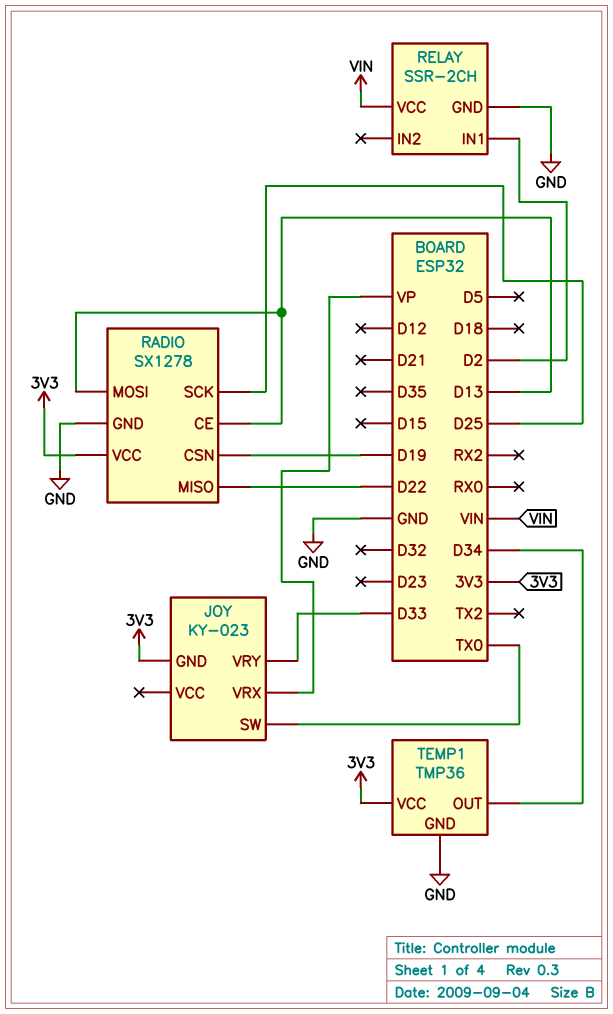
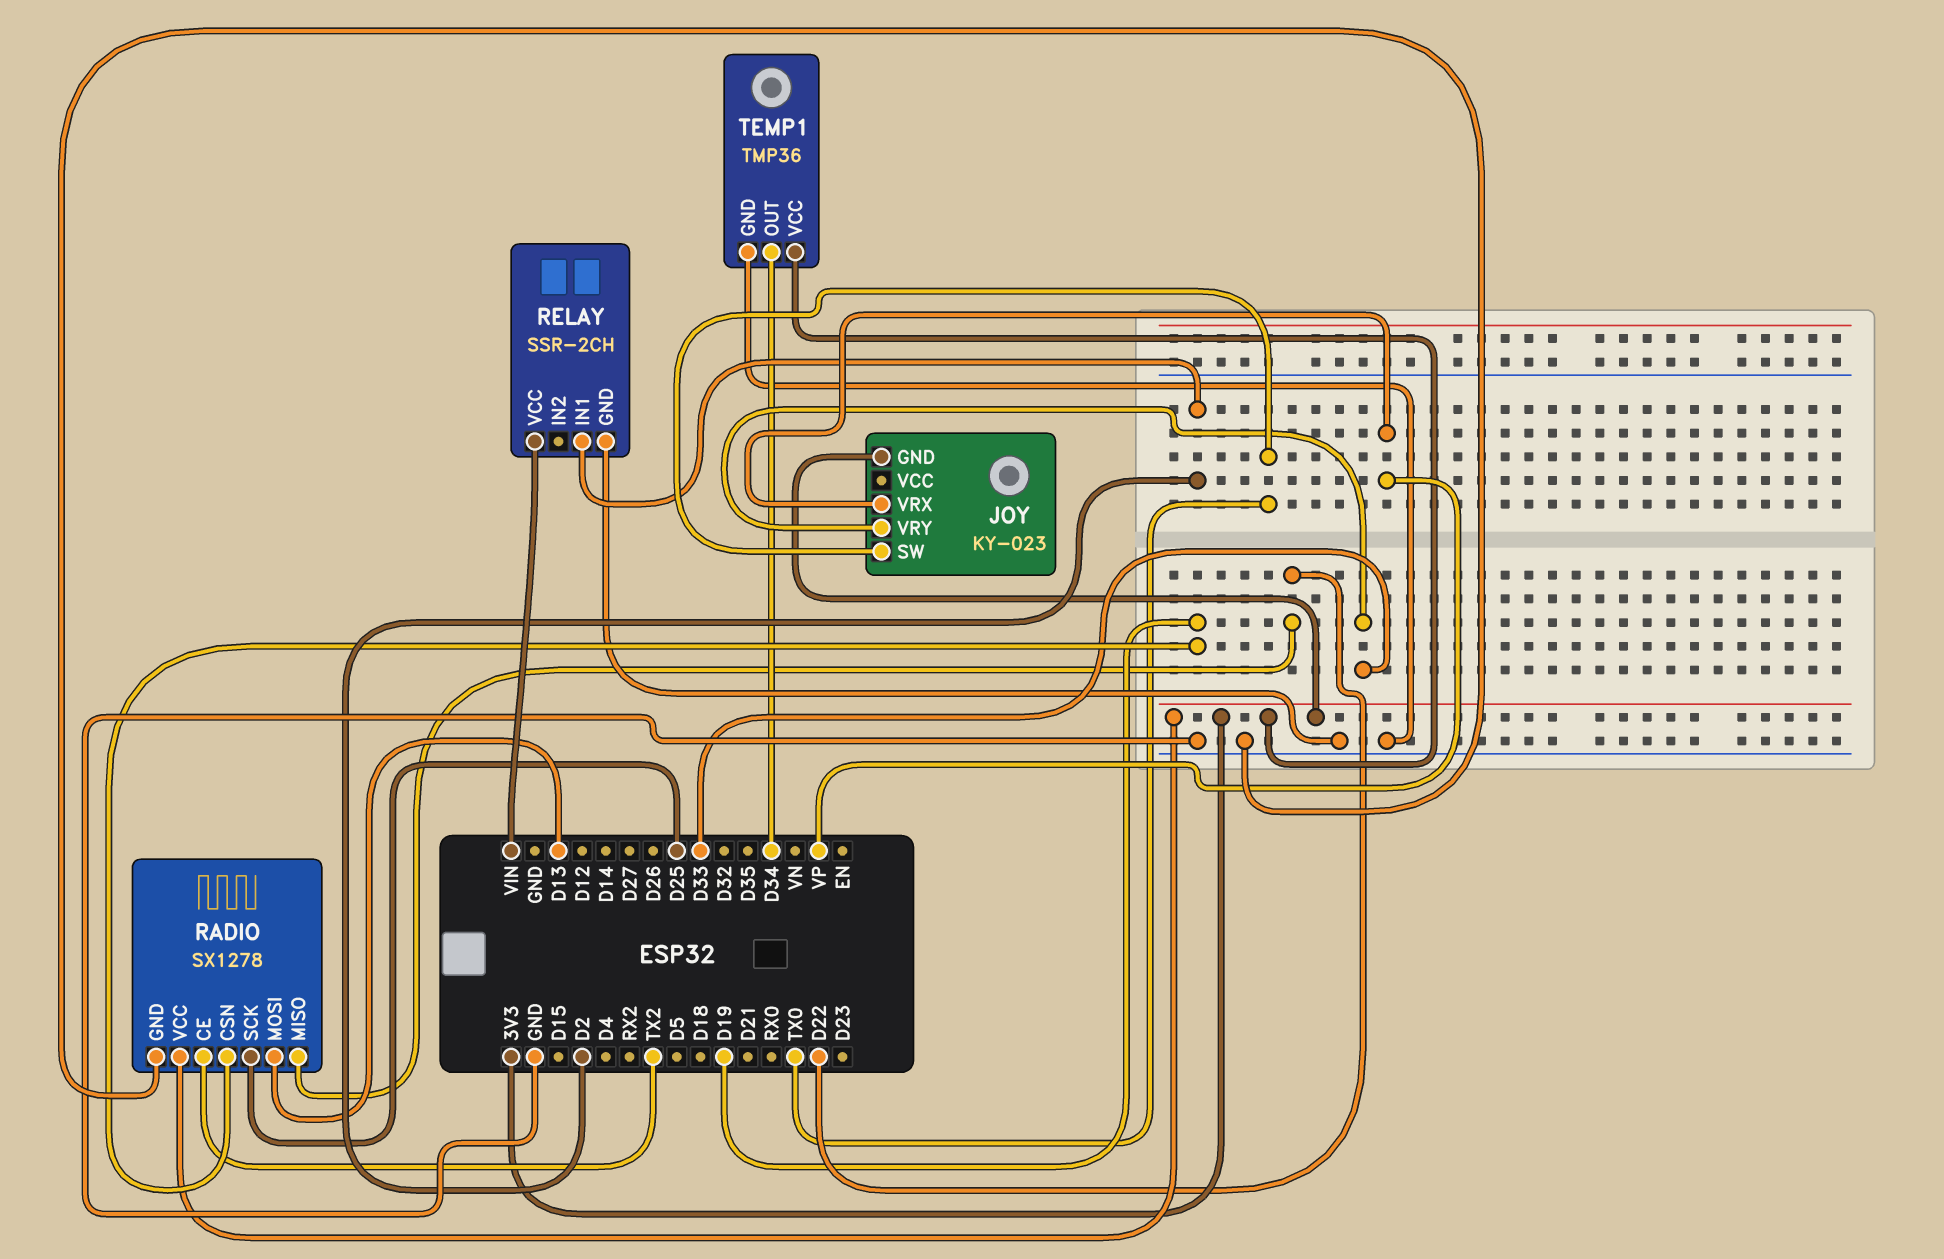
RADIO pin CE: D13 -> TX2

